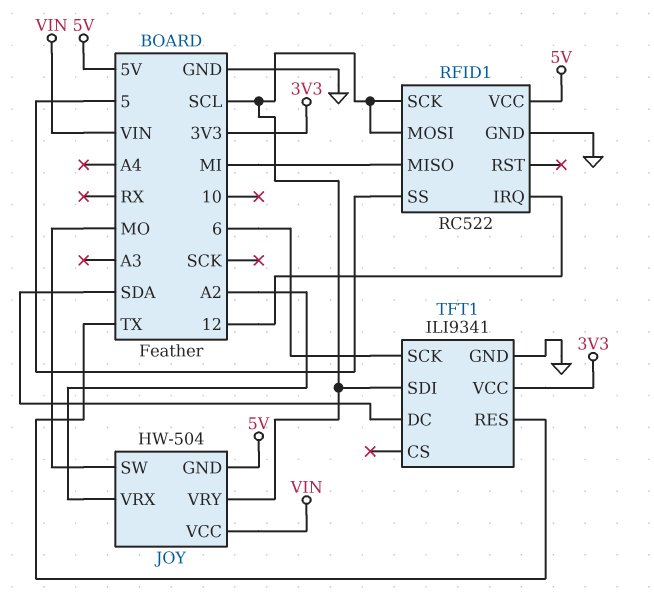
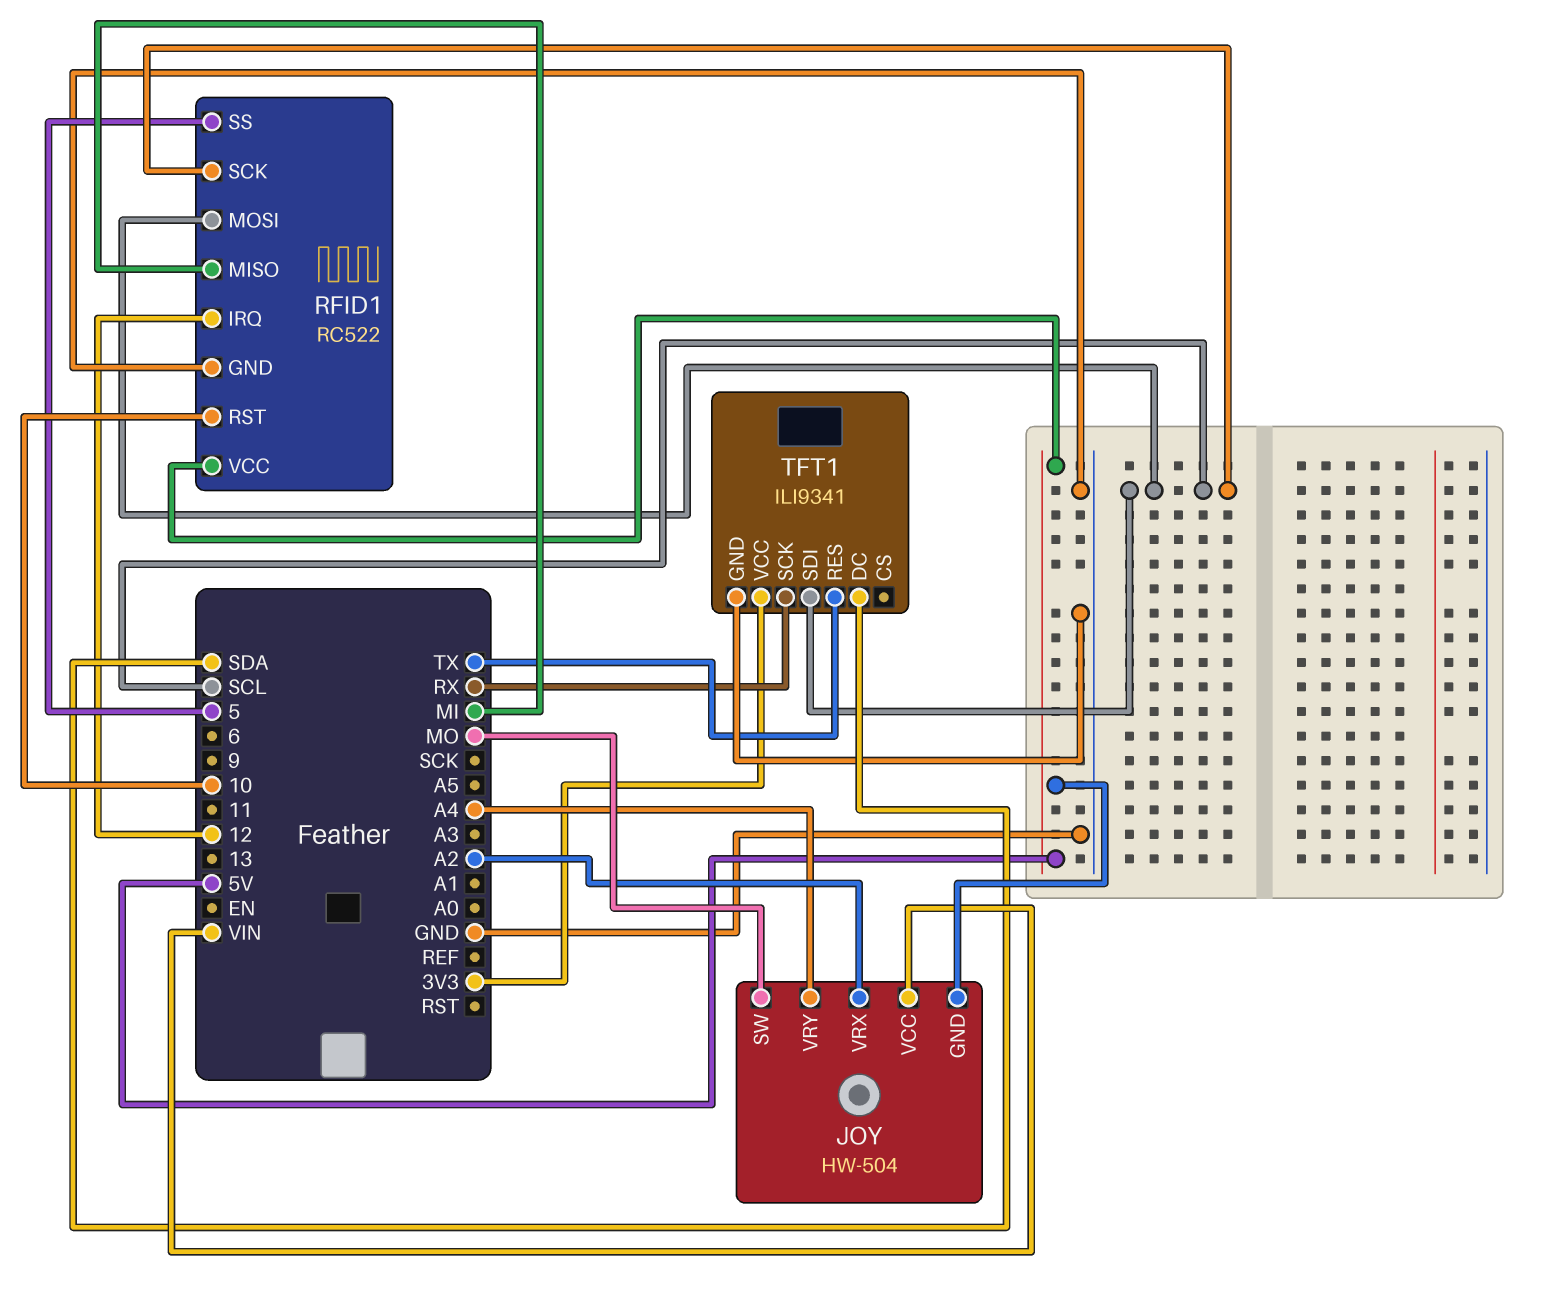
JOY pin VRY: SCL -> A4
RFID1 pin RST: none -> 10
TFT1 pin SCK: 6 -> RX

